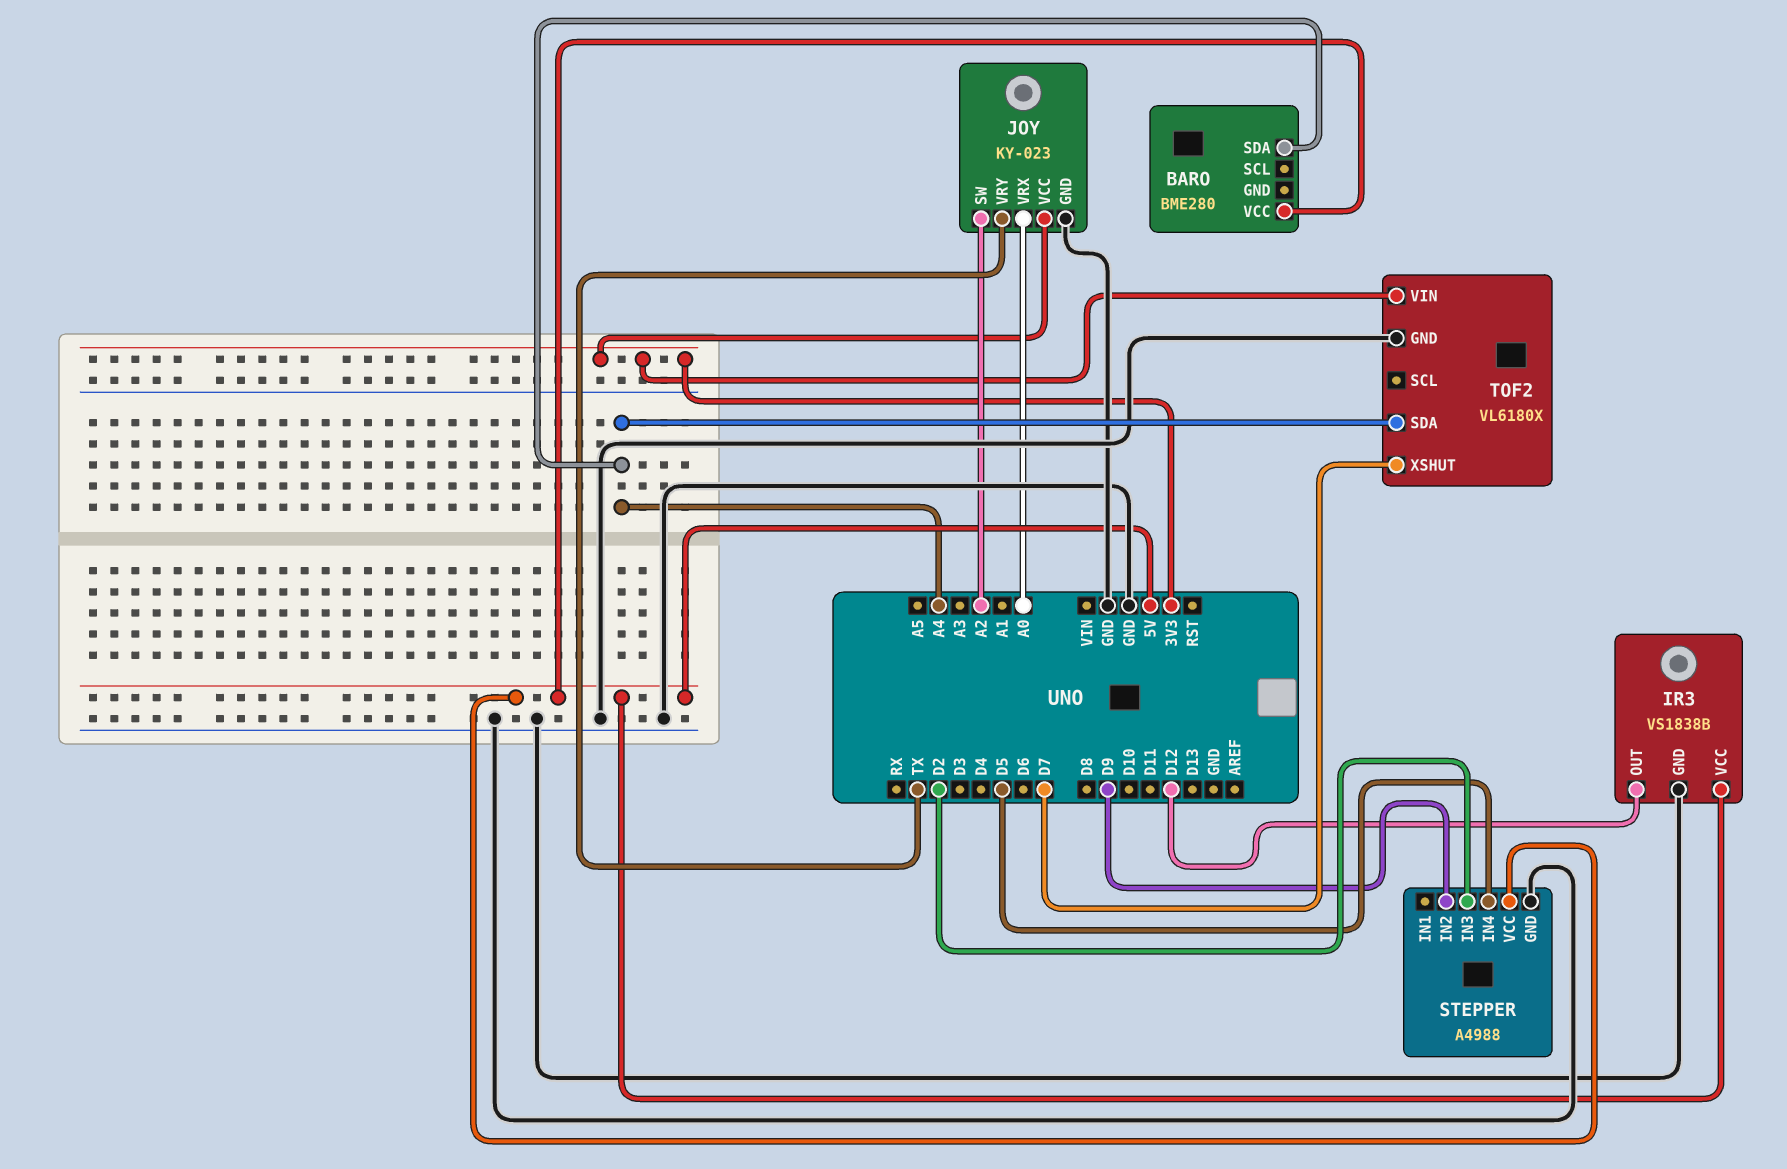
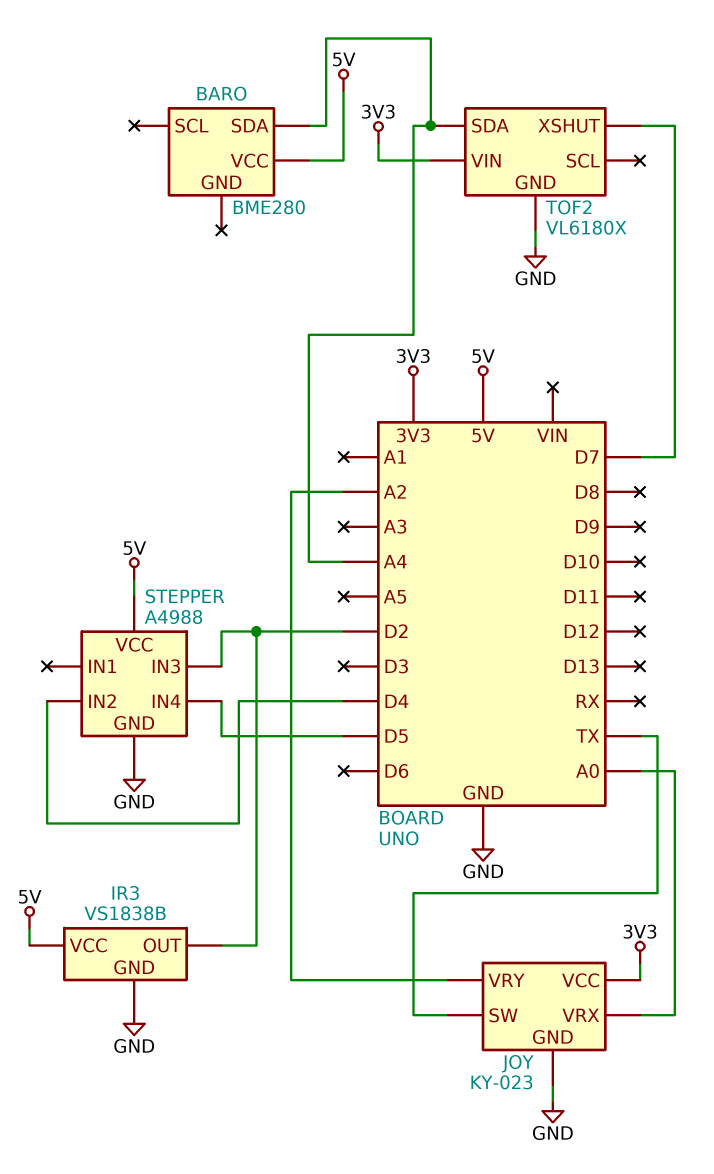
IR3 pin OUT: D12 -> D2
JOY pin SW: A2 -> TX
JOY pin VRY: TX -> A2
STEPPER pin IN2: D9 -> D4

